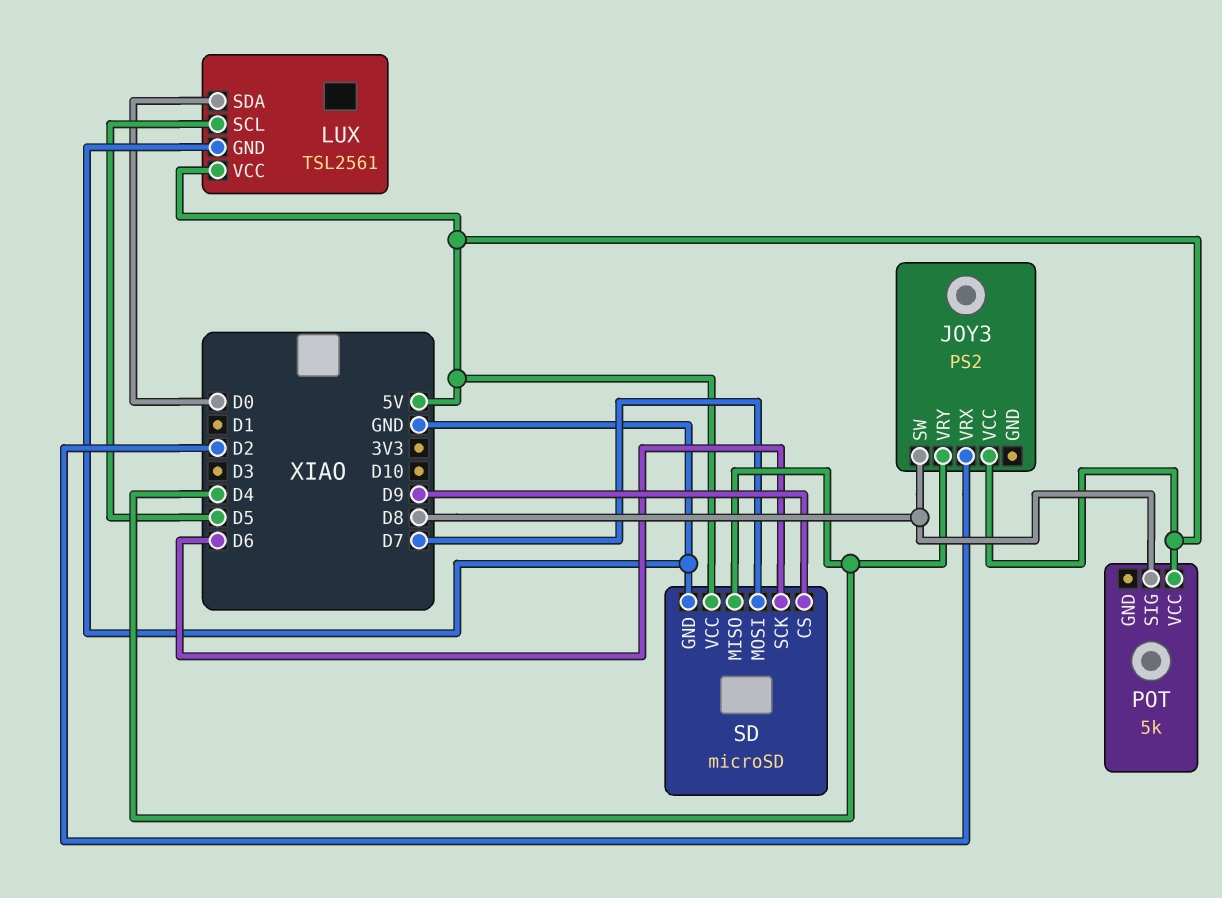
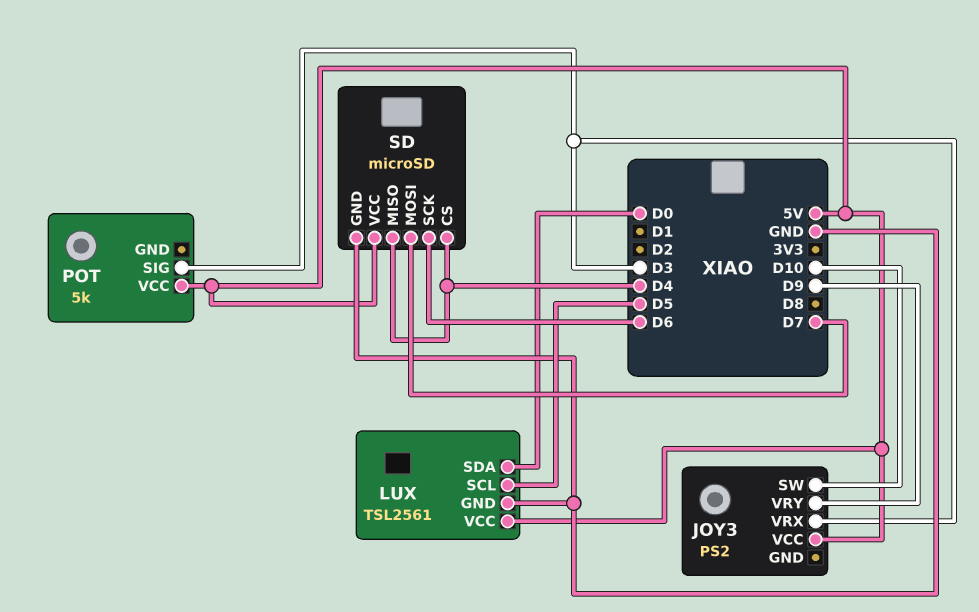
JOY3 pin SW: D8 -> D10
JOY3 pin VRX: D2 -> D3
JOY3 pin VRY: D4 -> D9
POT pin SIG: D8 -> D3
SD pin CS: D9 -> D4

